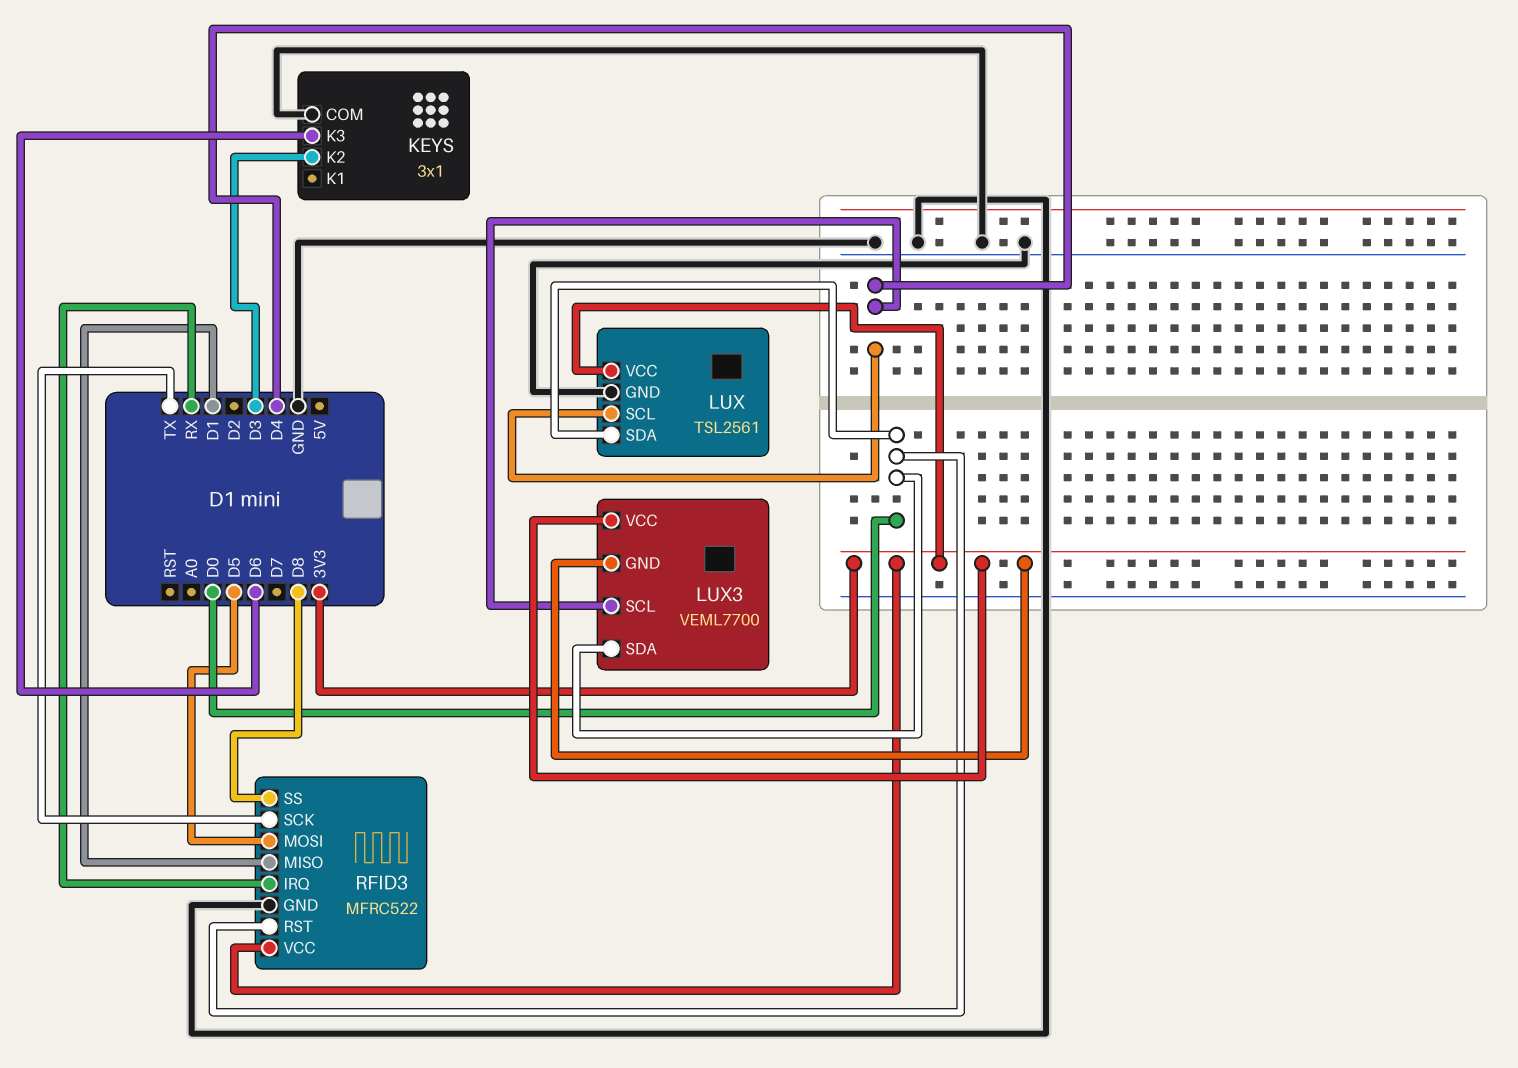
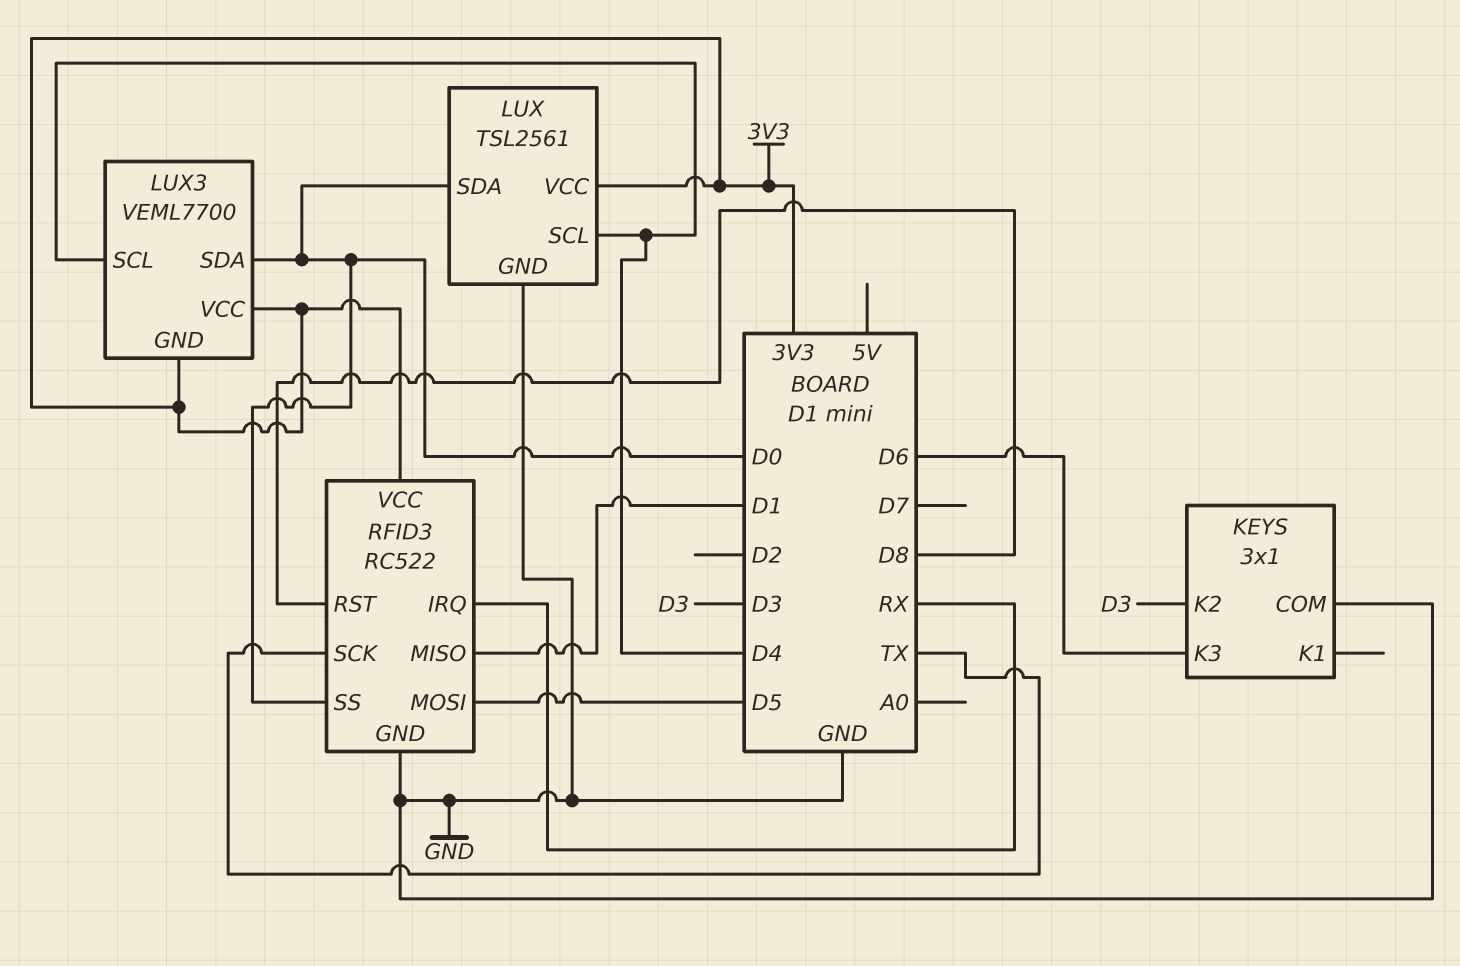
RFID3: MFRC522 -> RC522
RFID3 pin RST: D0 -> D8
RFID3 pin SS: D8 -> D0

